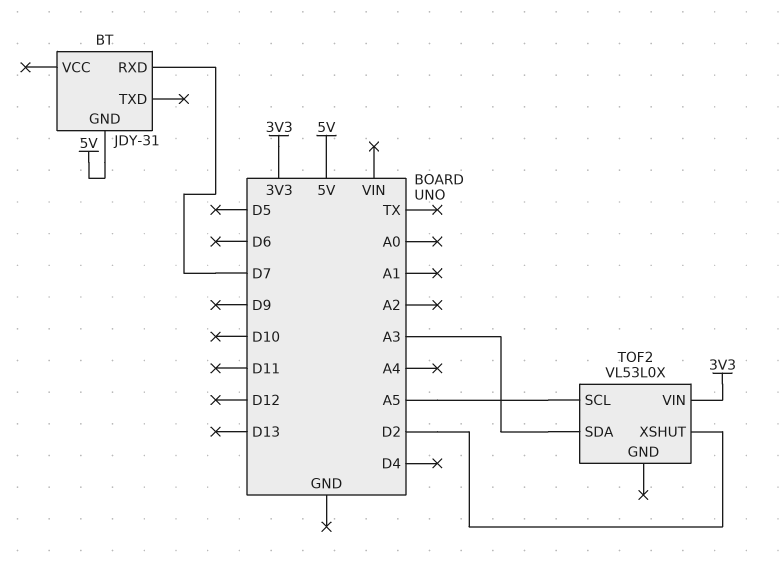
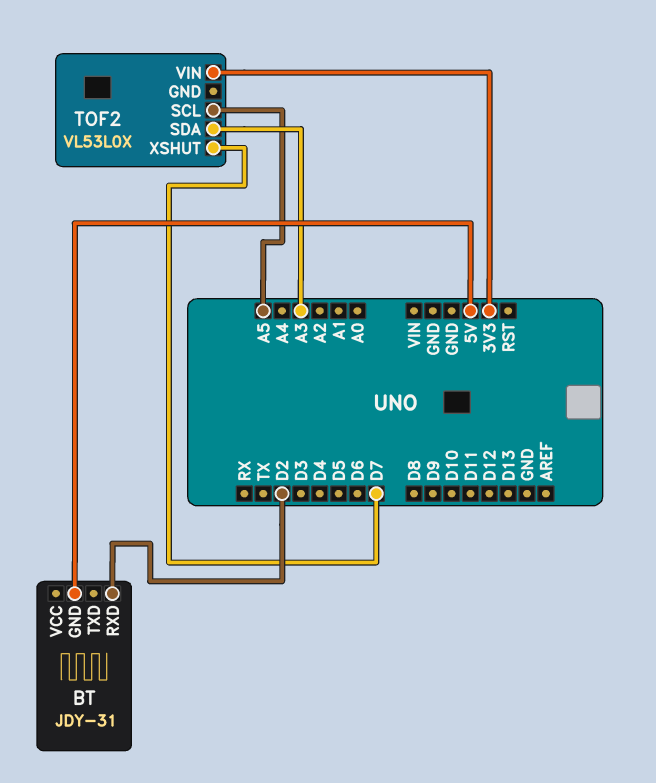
BT pin RXD: D7 -> D2
TOF2 pin XSHUT: D2 -> D7

